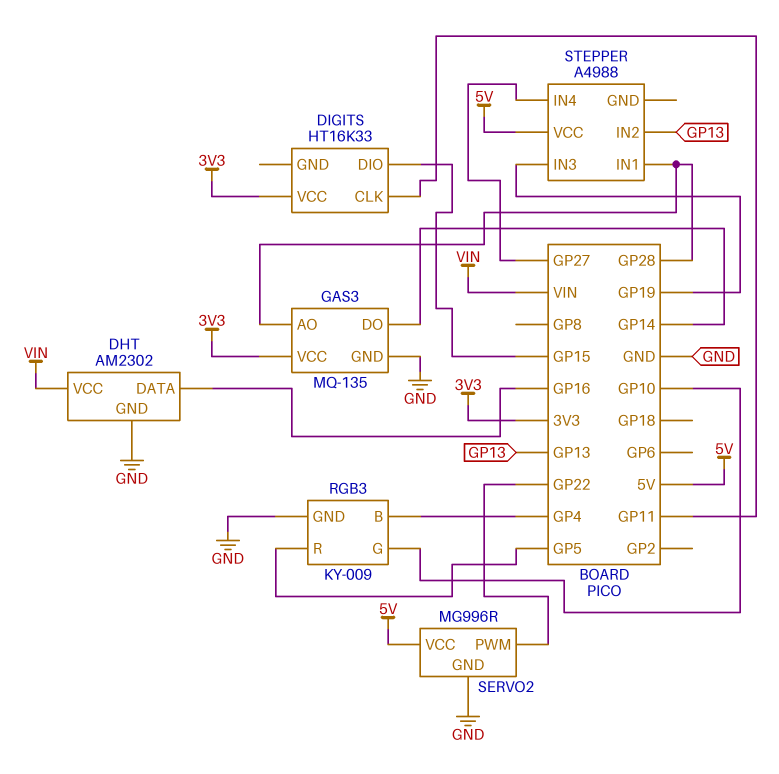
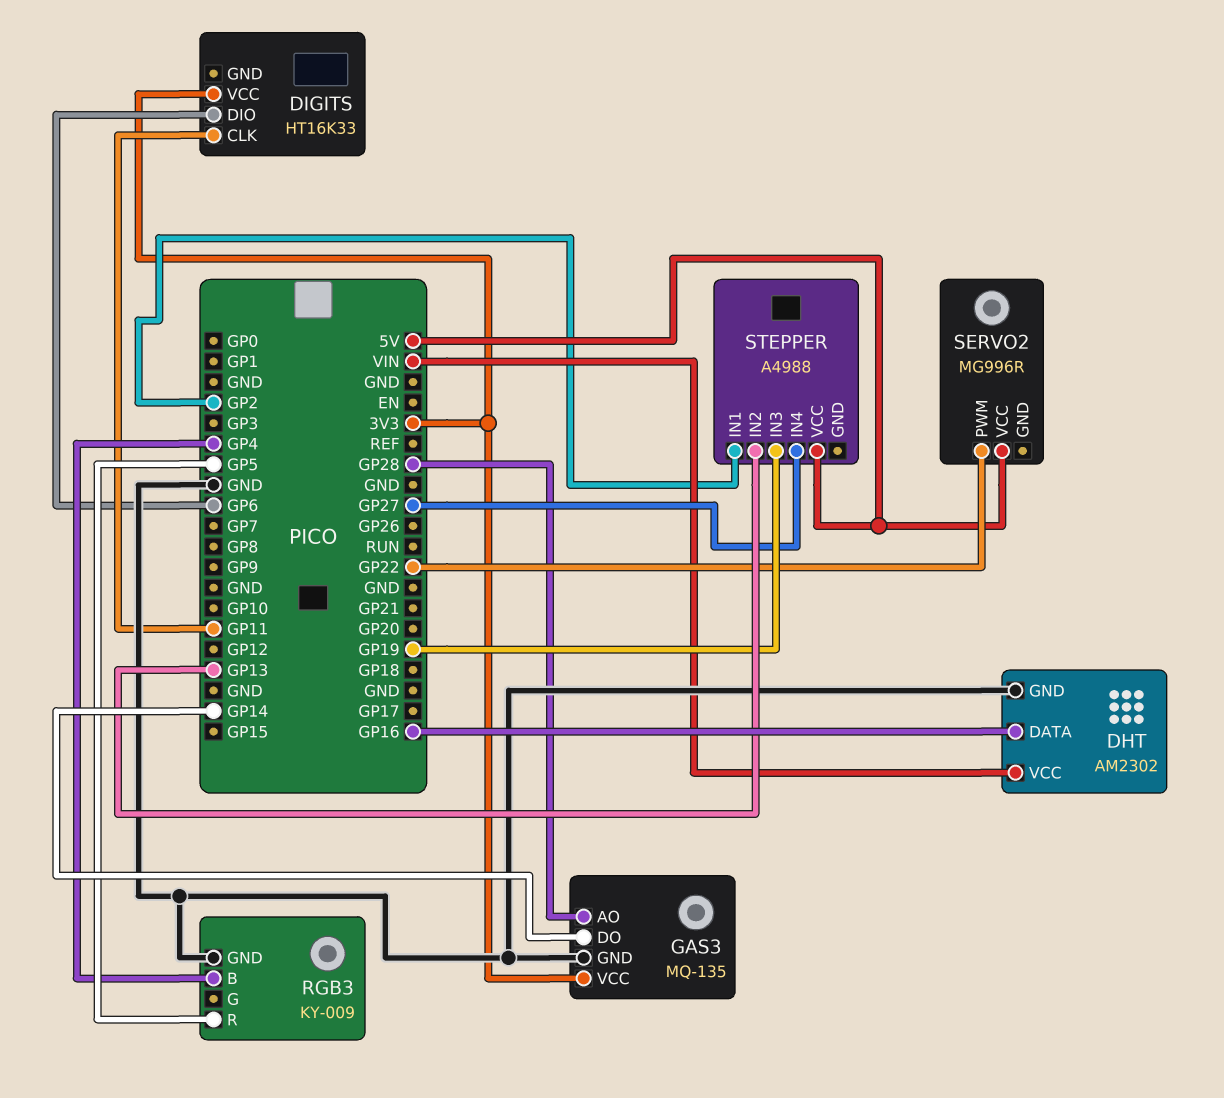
DIGITS pin DIO: GP15 -> GP6
RGB3 pin G: GP10 -> none
SERVO2 pin GND: GND -> none
STEPPER pin IN1: GP28 -> GP2

